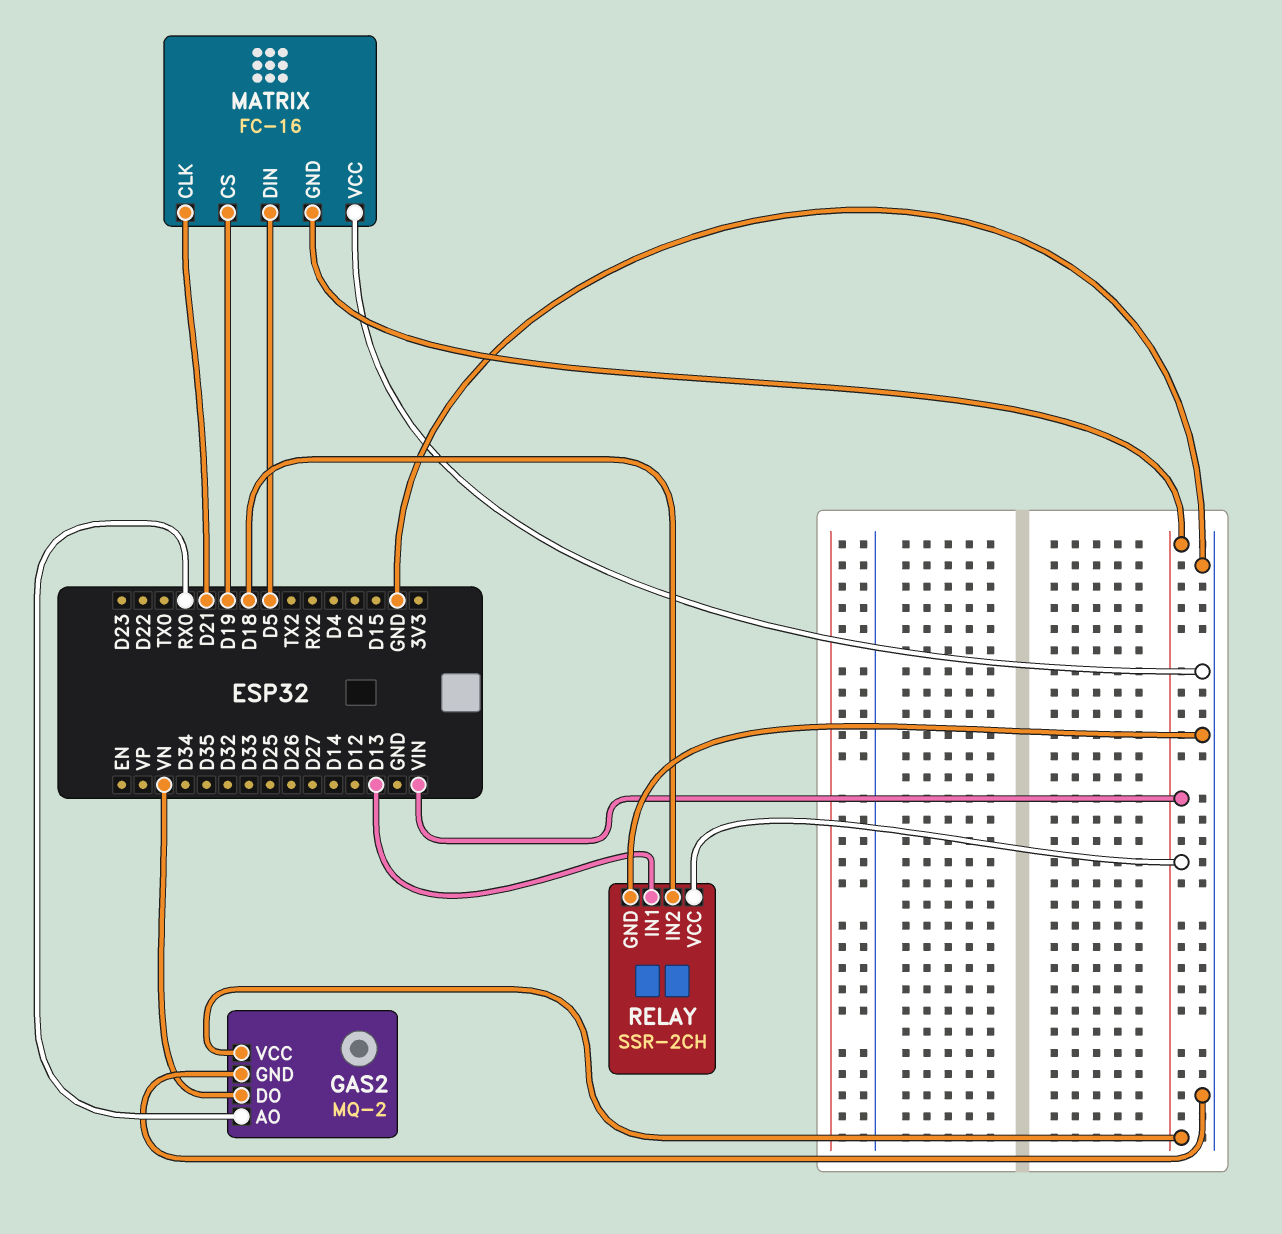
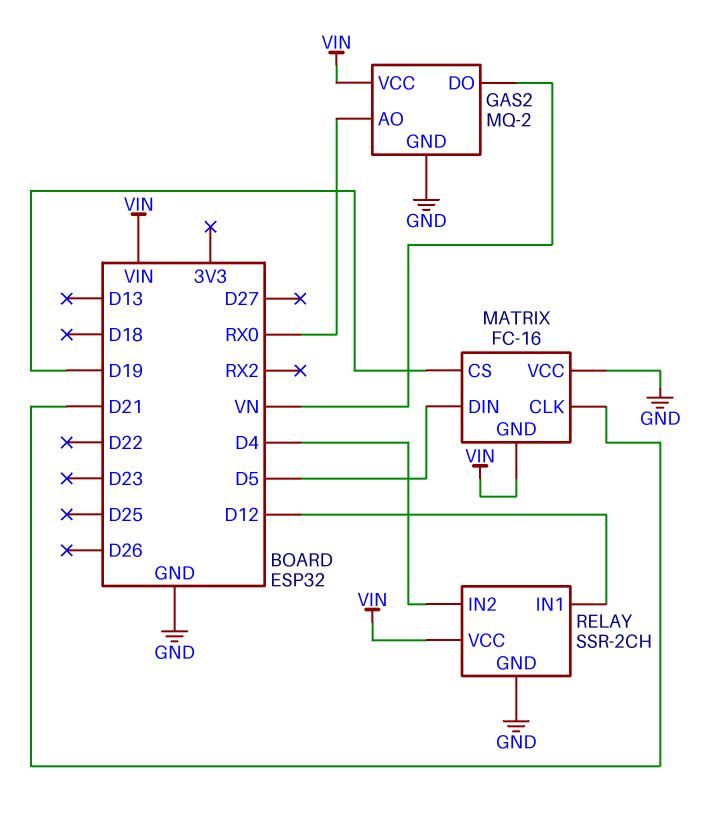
RELAY pin IN1: D13 -> D12
RELAY pin IN2: D18 -> D4

